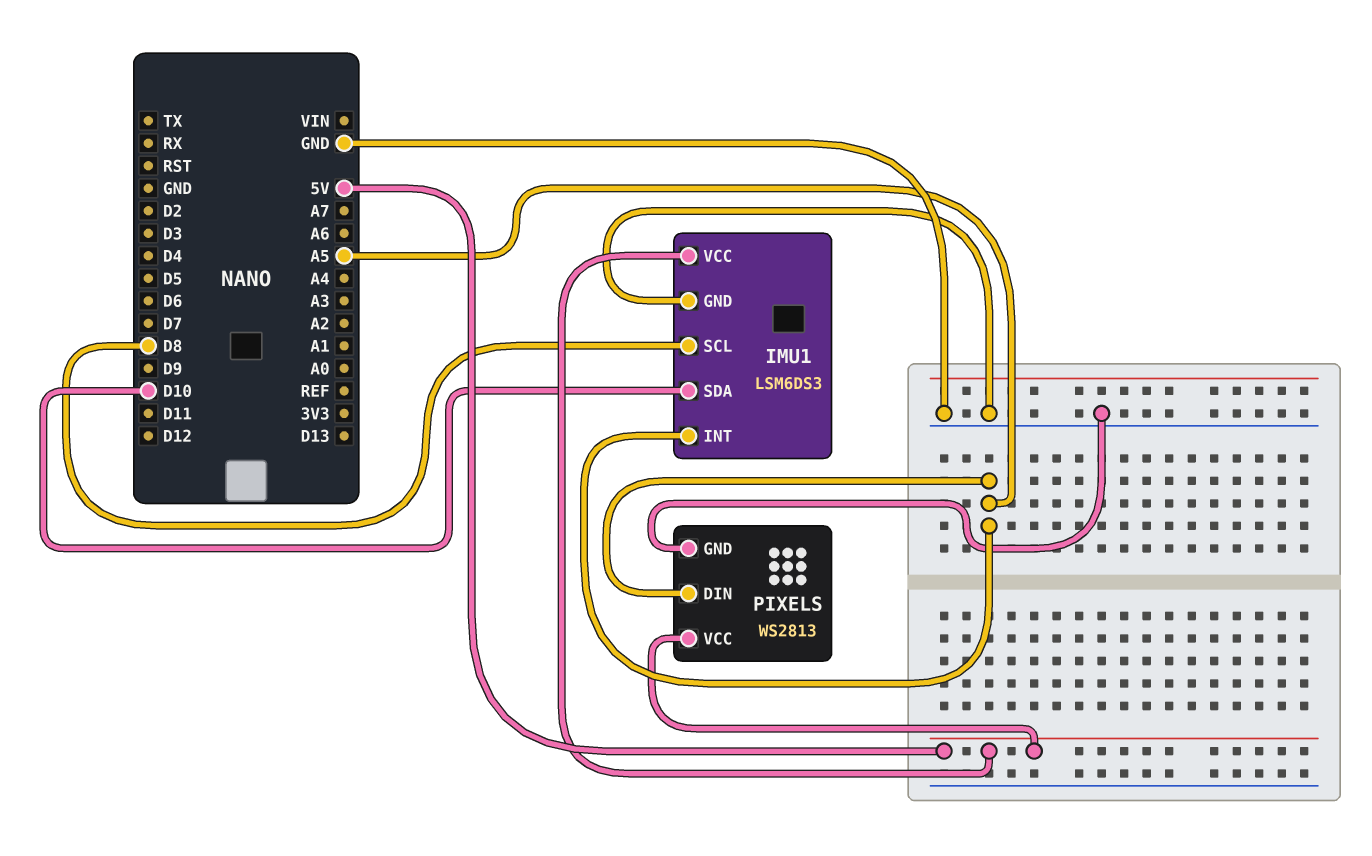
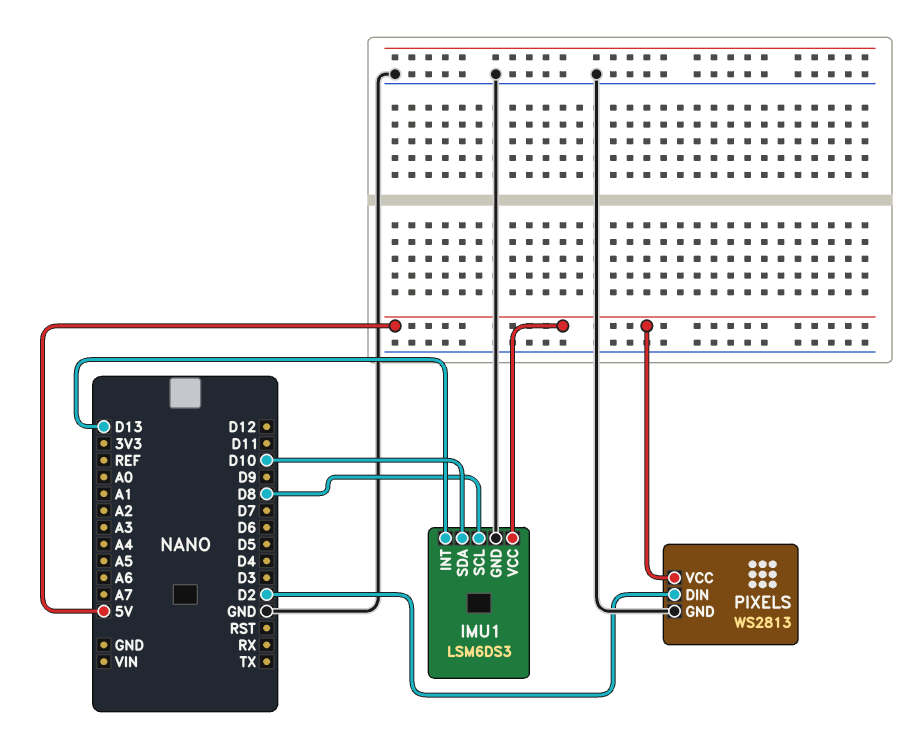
IMU1 pin INT: A5 -> D13
PIXELS pin DIN: A5 -> D2

